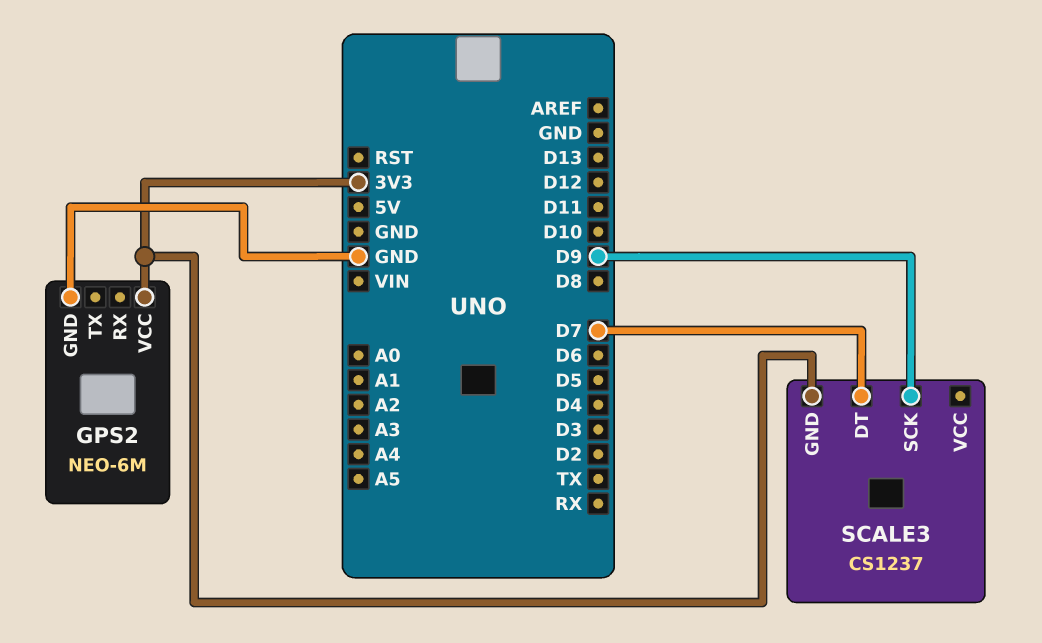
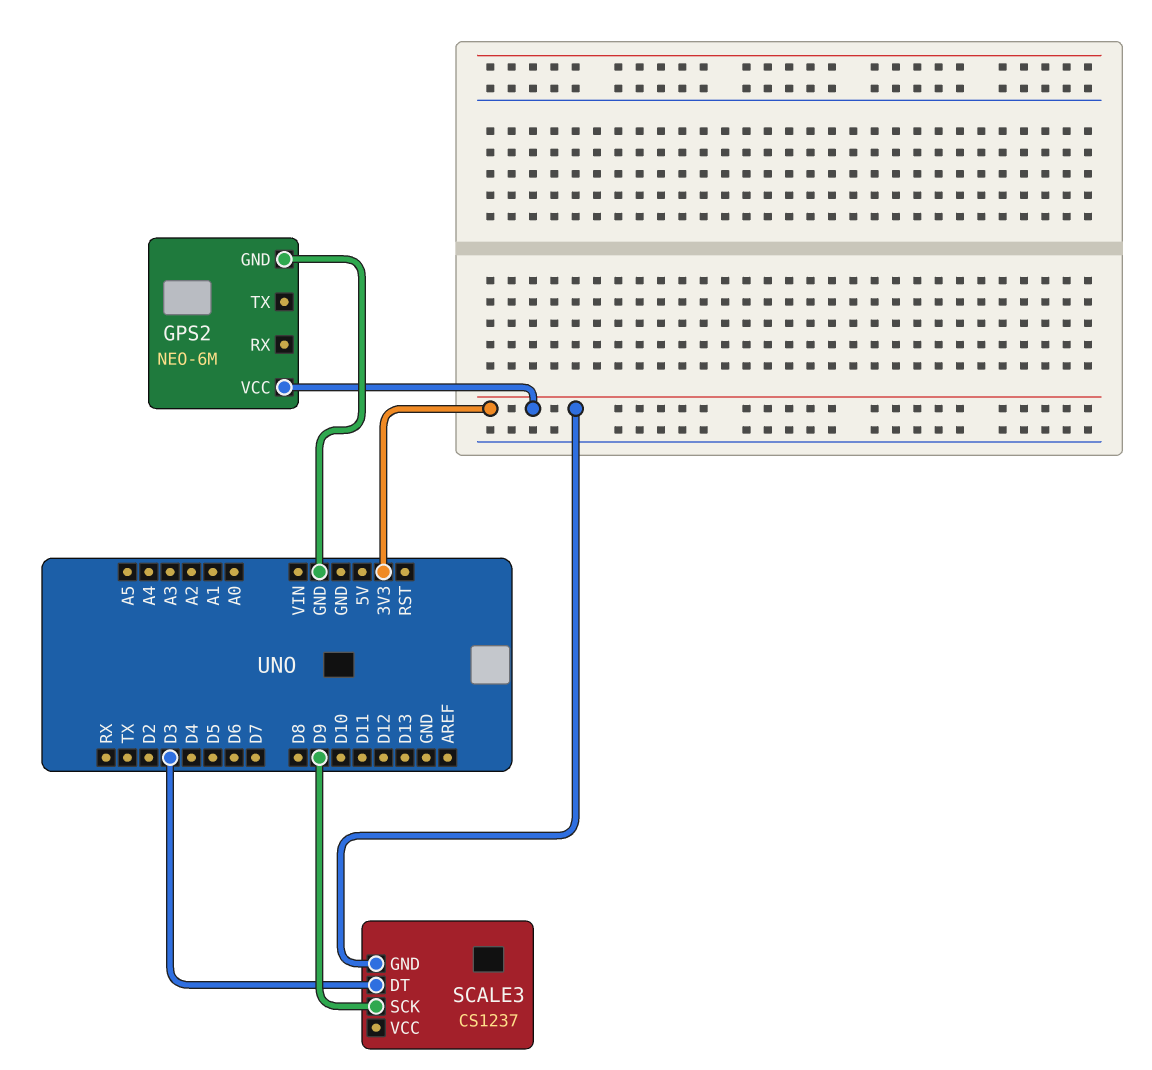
SCALE3 pin DT: D7 -> D3

